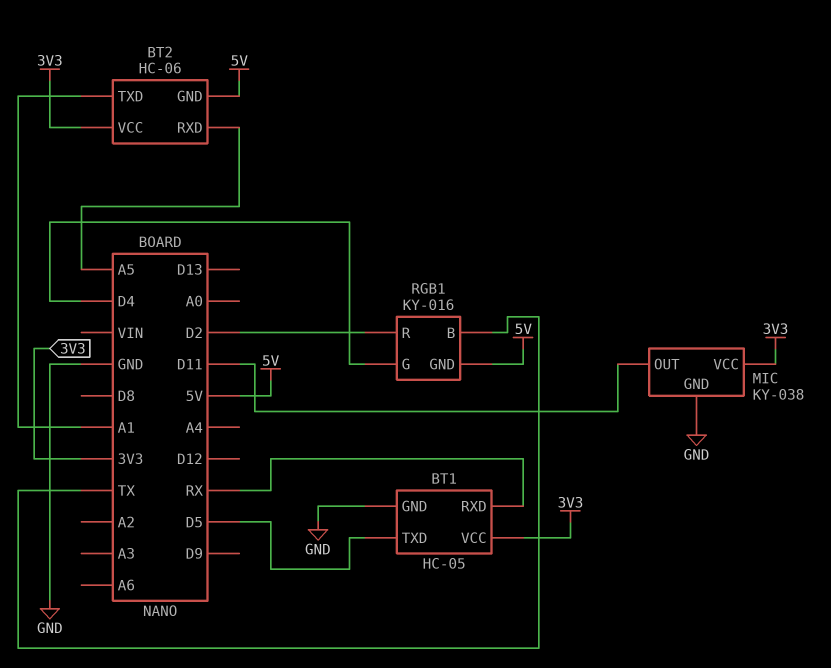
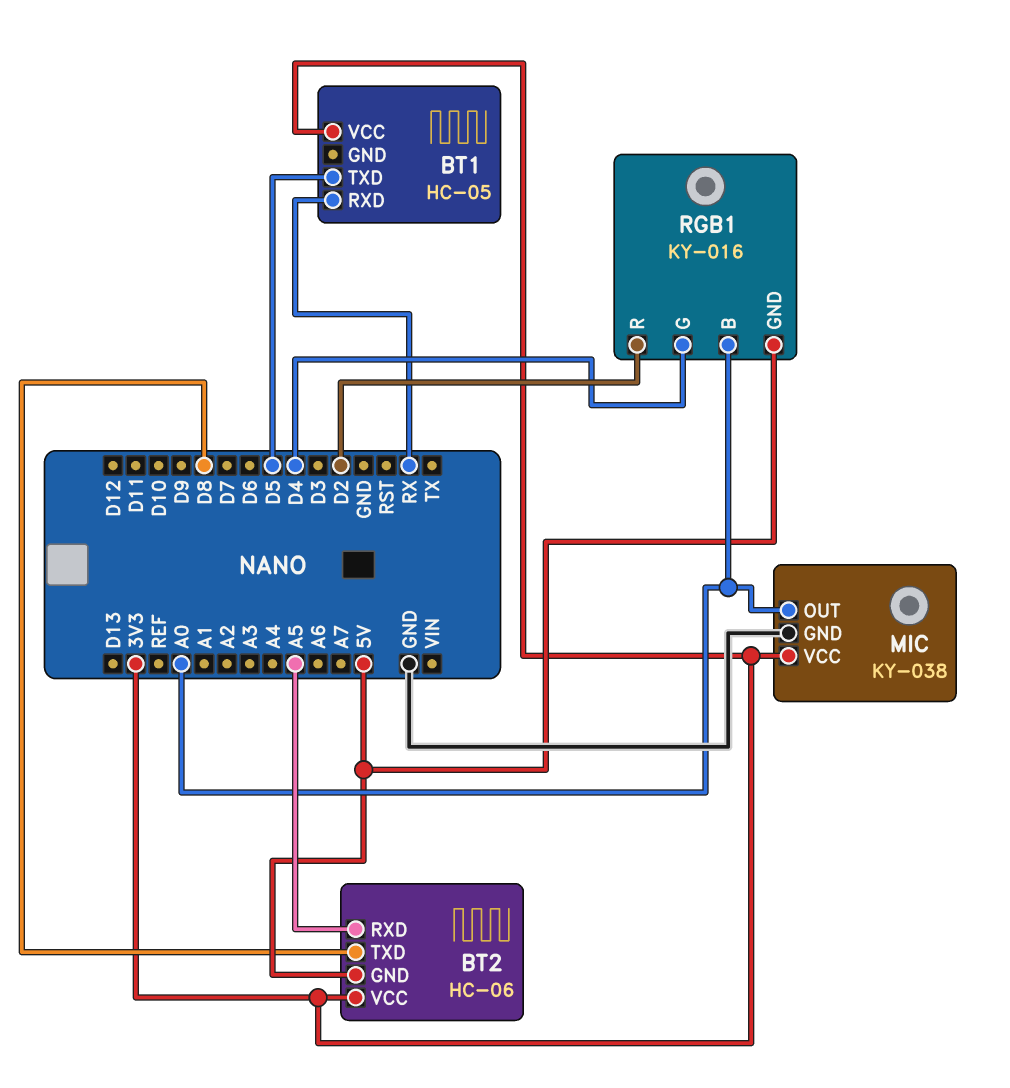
BT1 pin GND: GND -> none
BT2 pin TXD: A1 -> D8
MIC pin OUT: D11 -> A0
RGB1 pin B: TX -> A0

